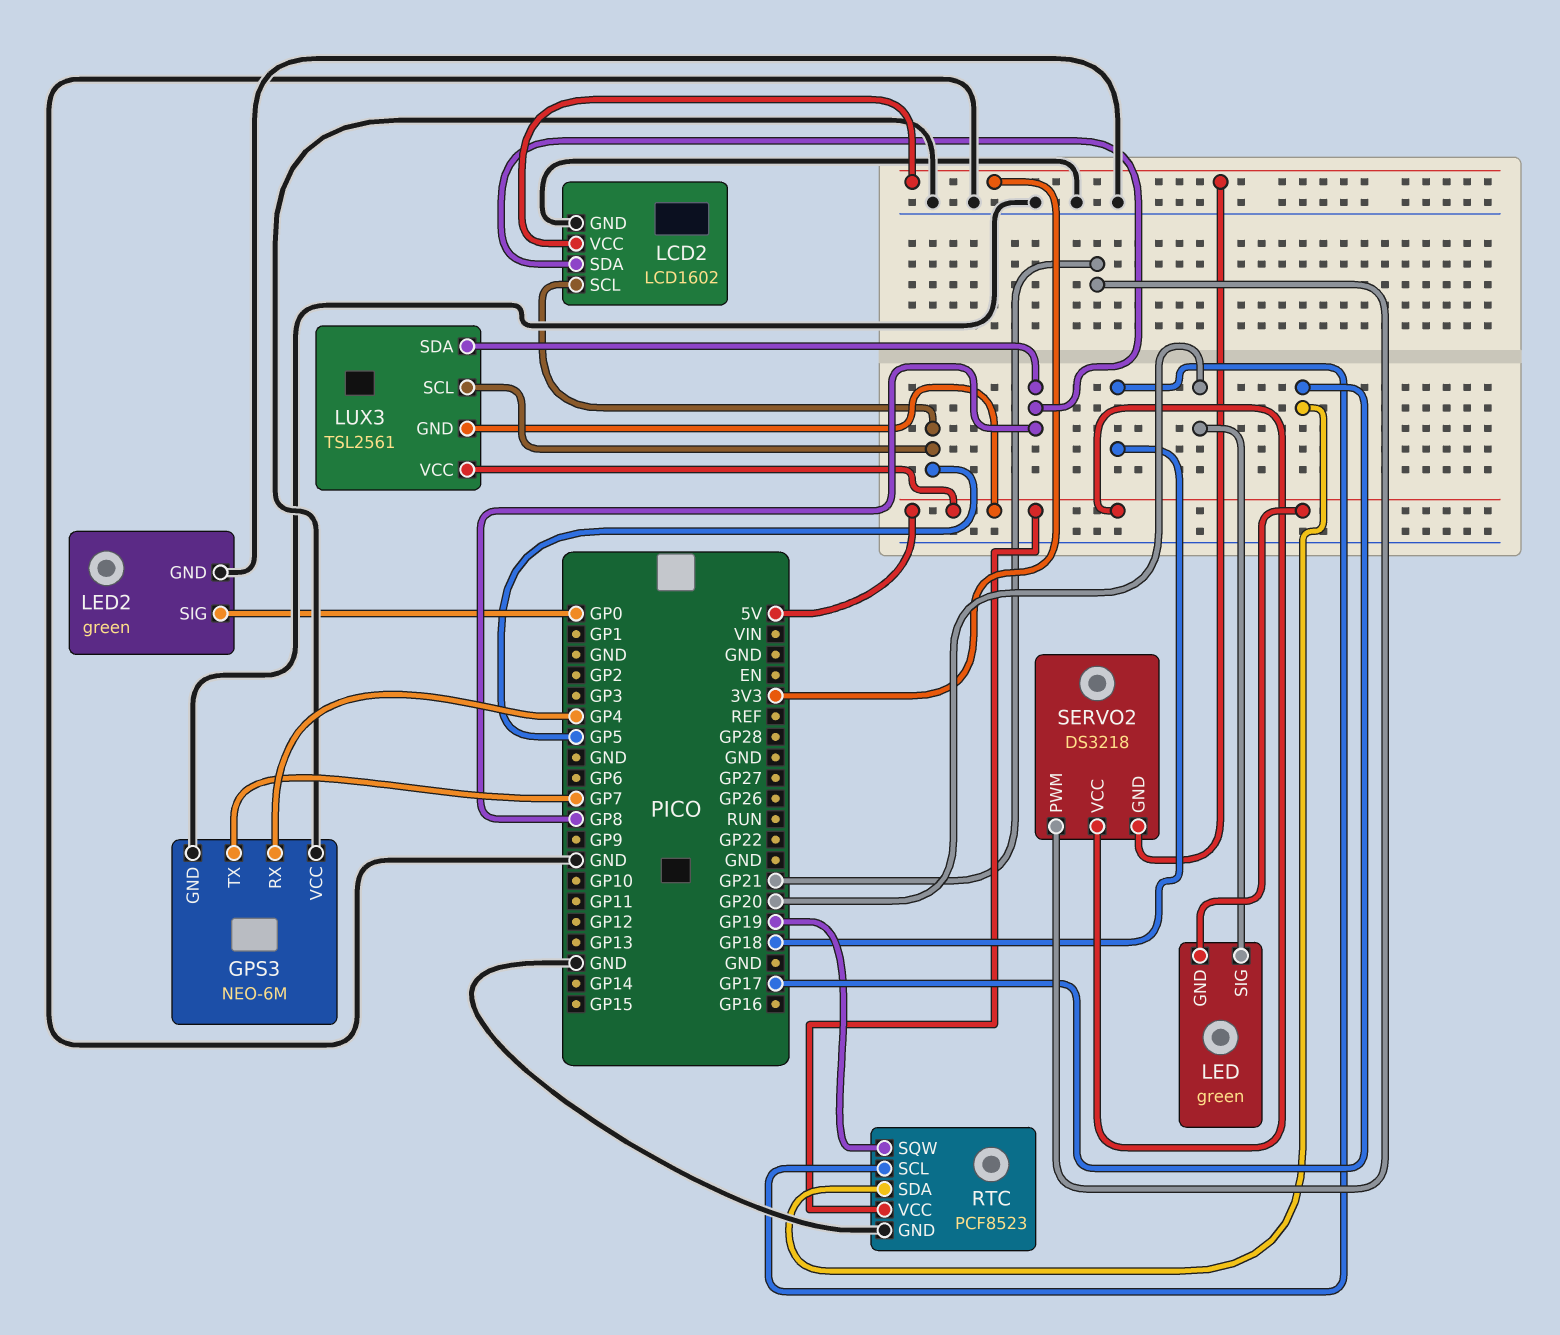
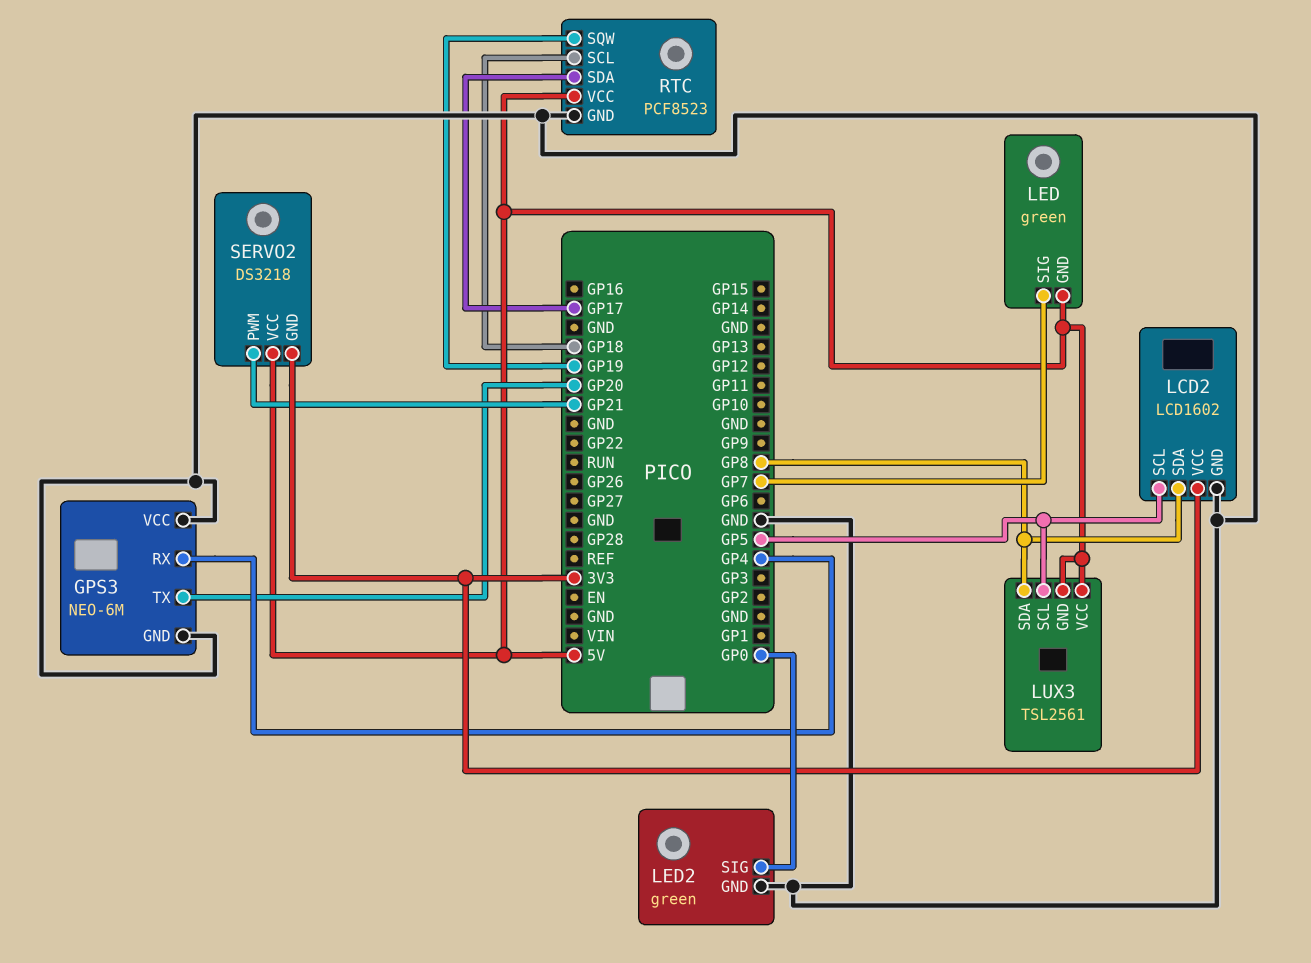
GPS3 pin TX: GP7 -> GP20
LED pin SIG: GP20 -> GP7

